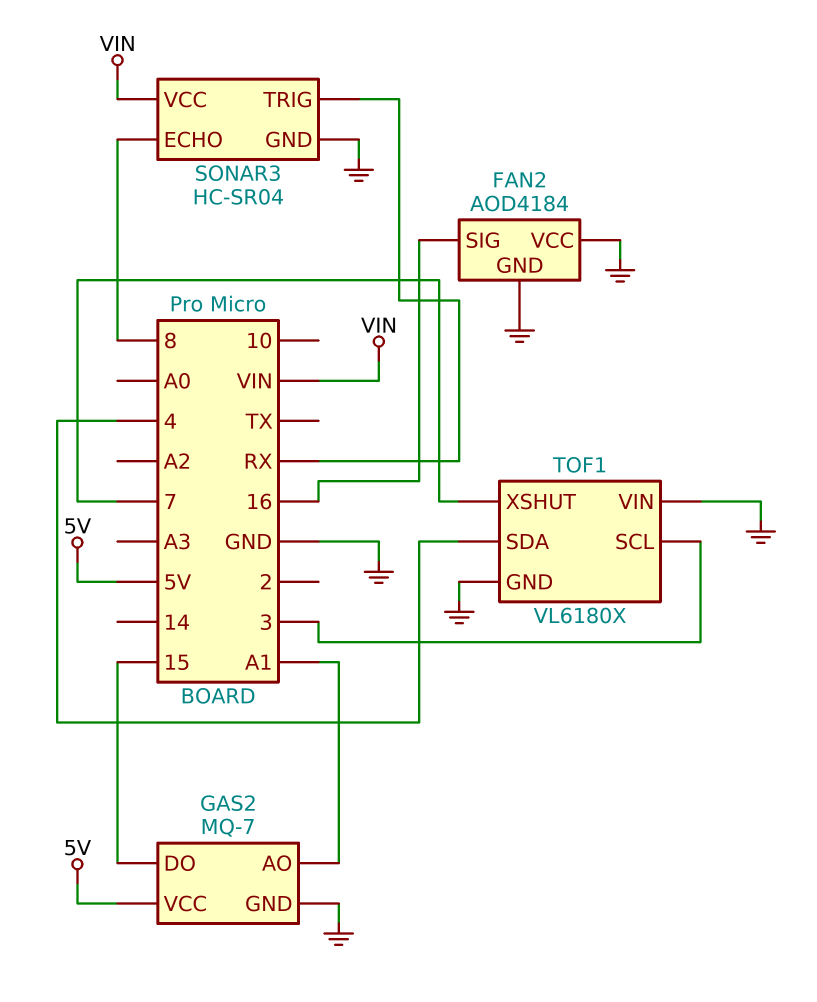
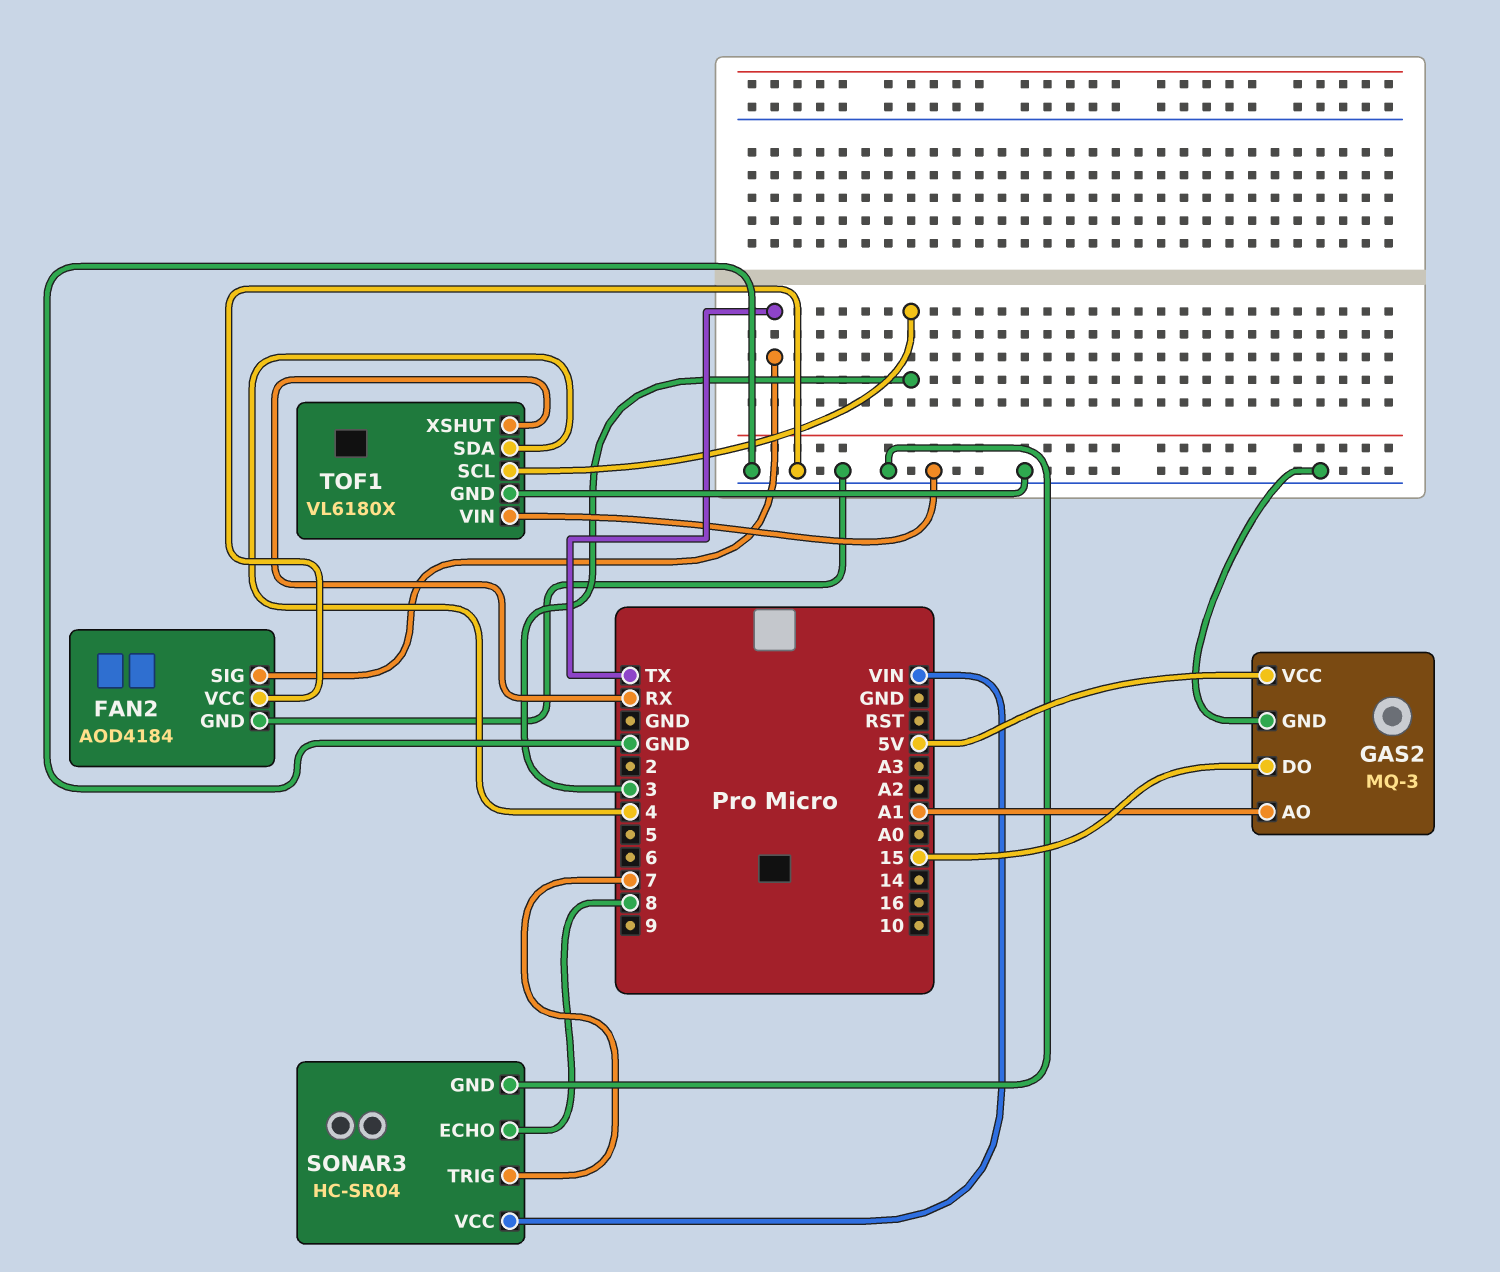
FAN2 pin SIG: 16 -> TX
GAS2: MQ-7 -> MQ-3
SONAR3 pin TRIG: RX -> 7
TOF1 pin XSHUT: 7 -> RX

